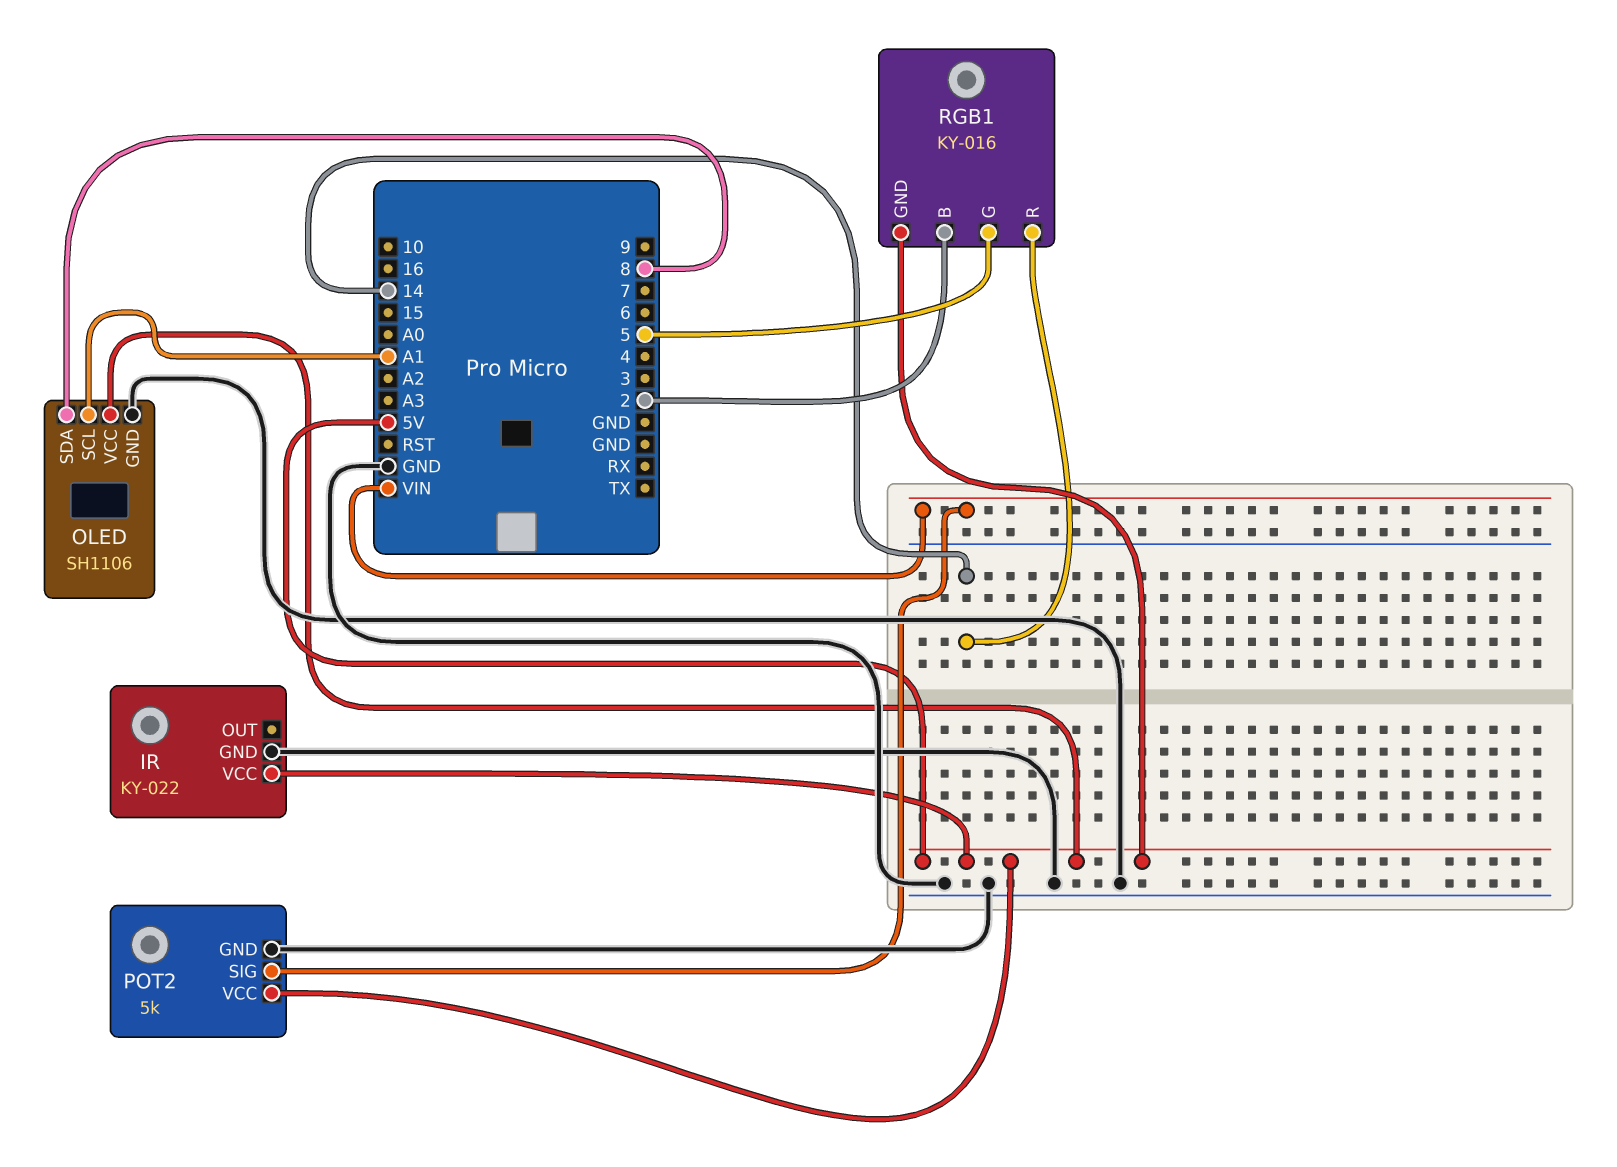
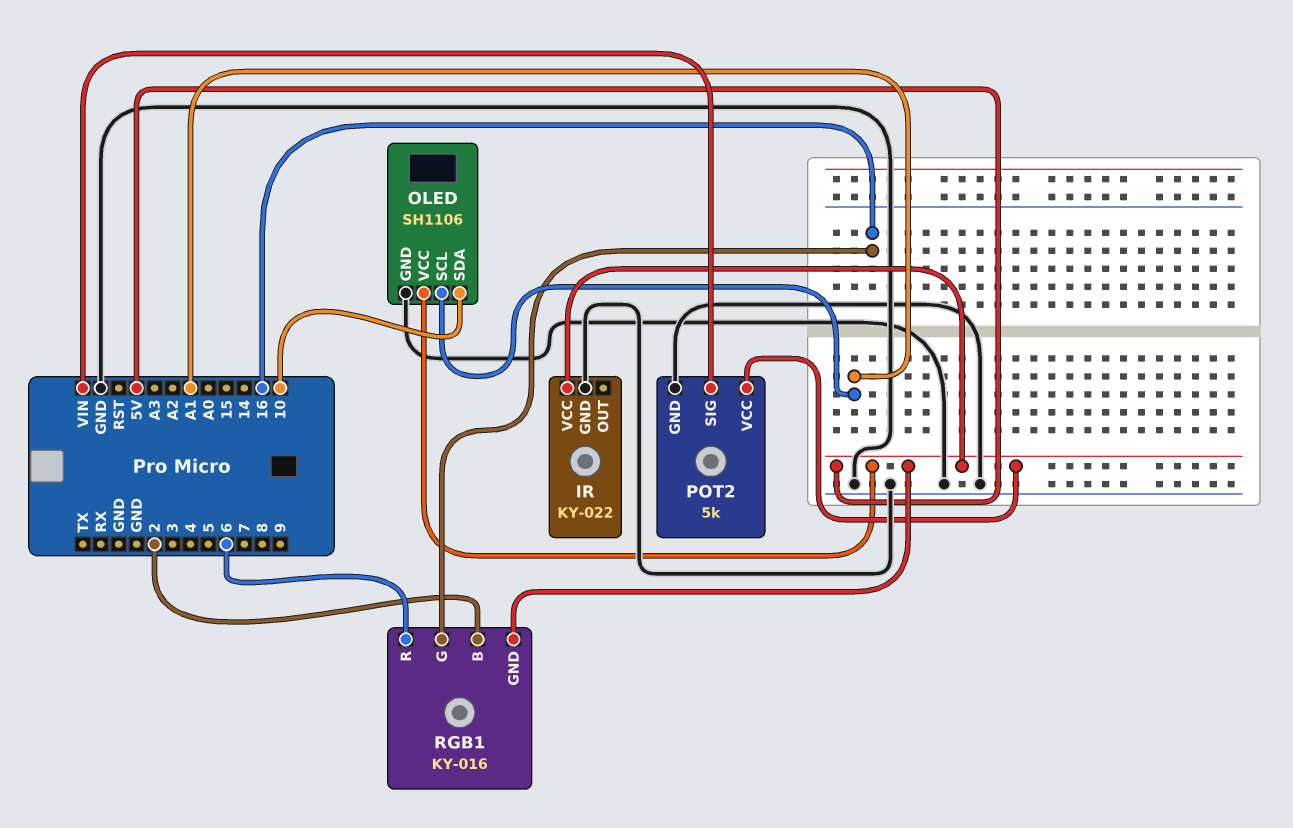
OLED pin SDA: 8 -> 10
RGB1 pin G: 5 -> 16
RGB1 pin R: 14 -> 6

